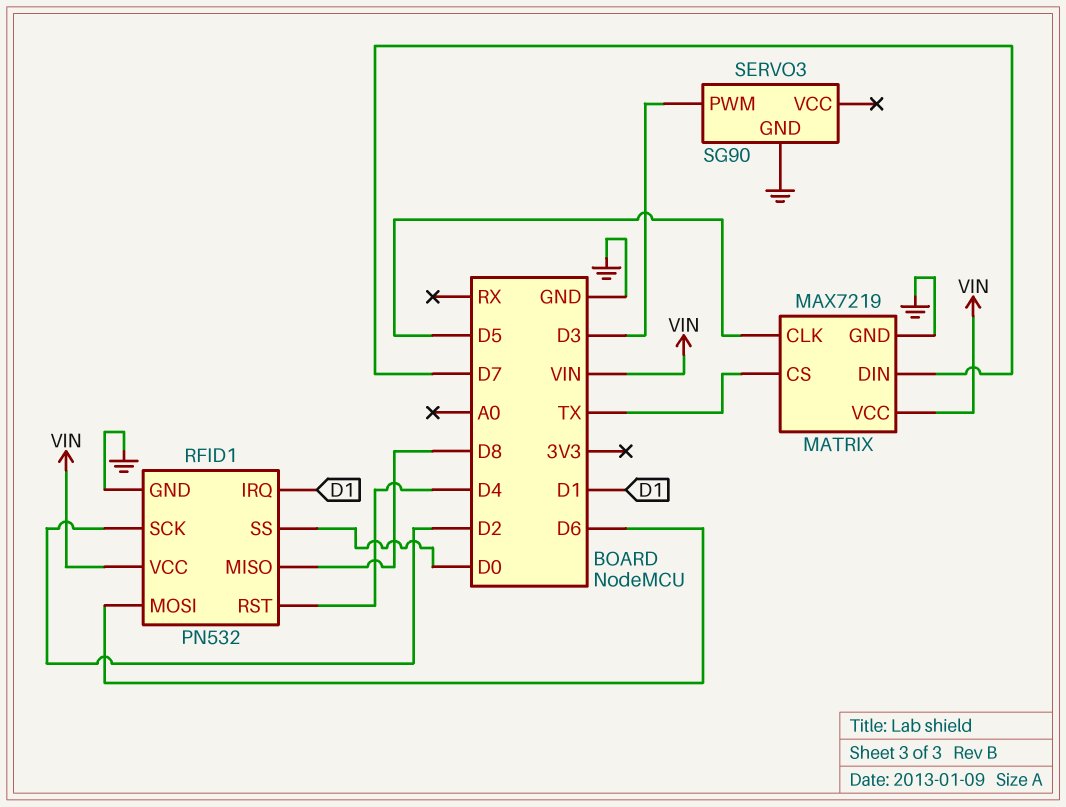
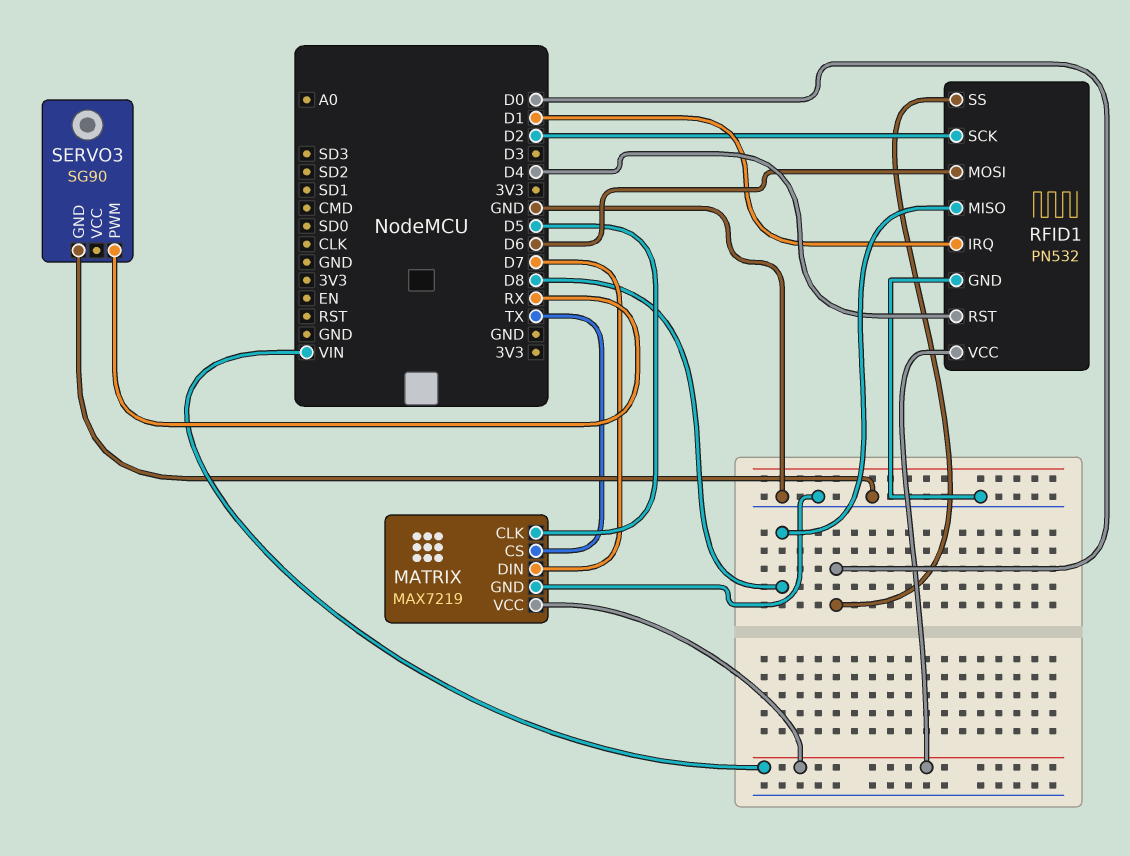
SERVO3 pin PWM: D3 -> RX

